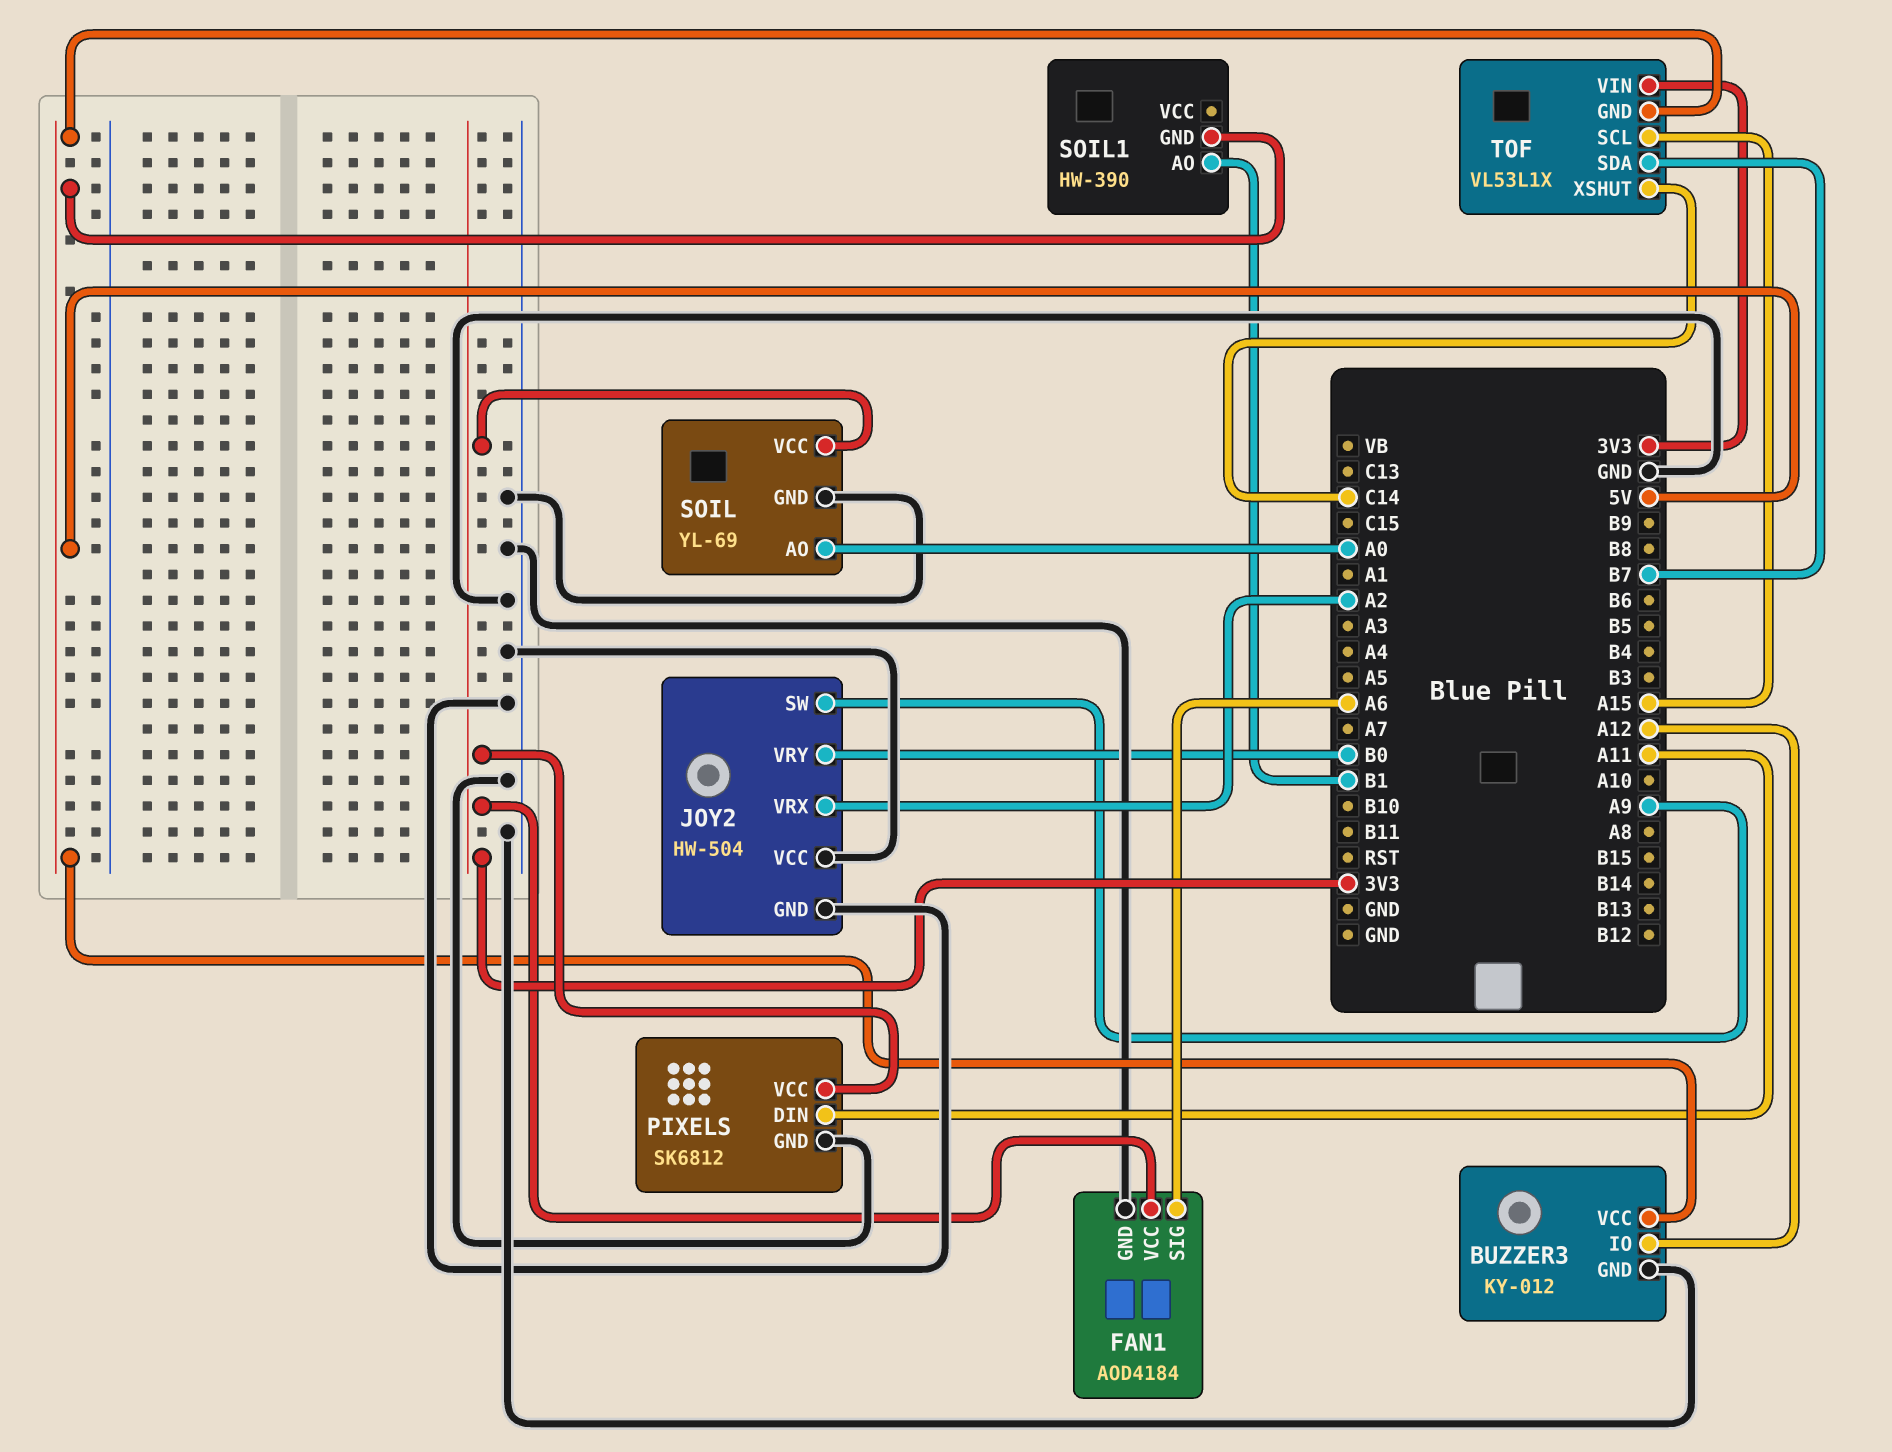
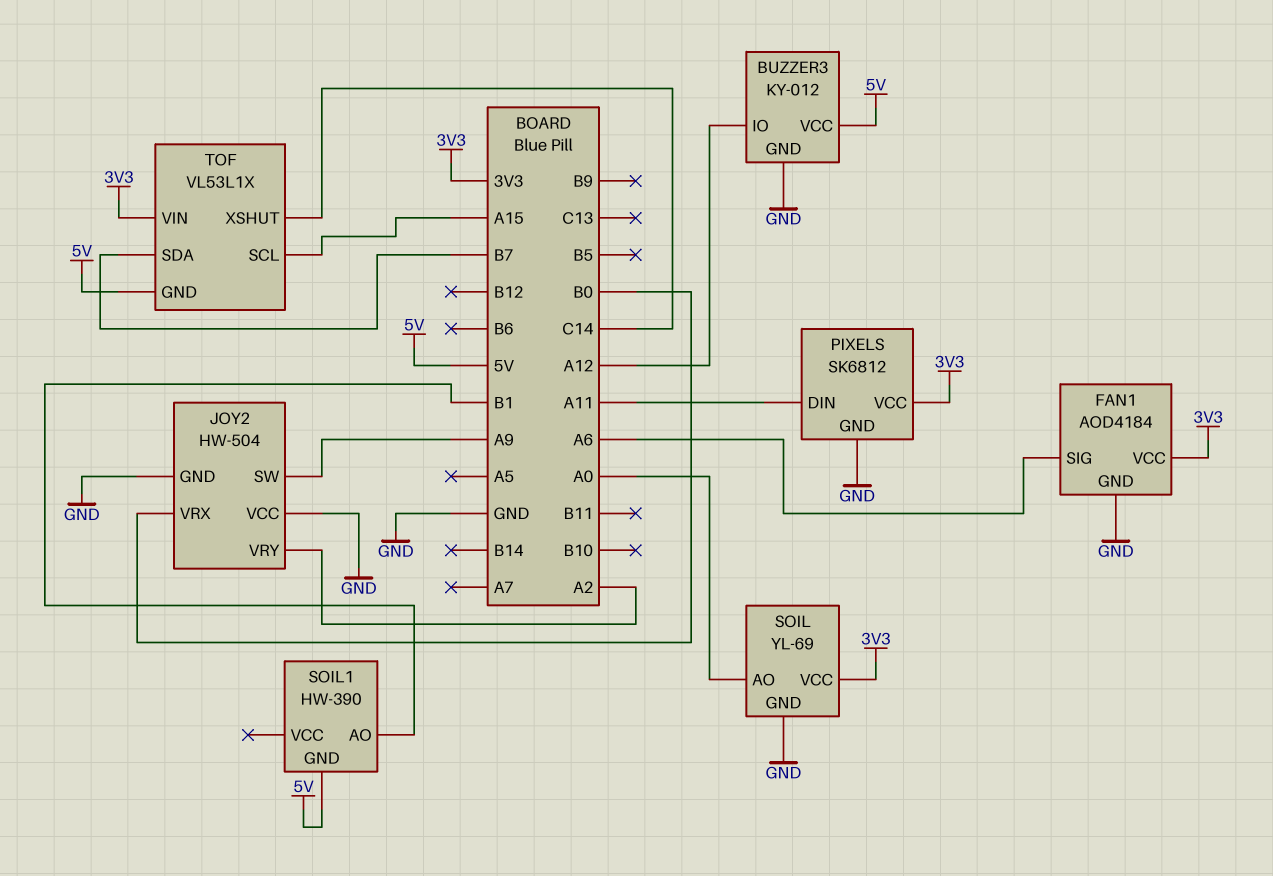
JOY2 pin VRX: A2 -> B0
JOY2 pin VRY: B0 -> A2

